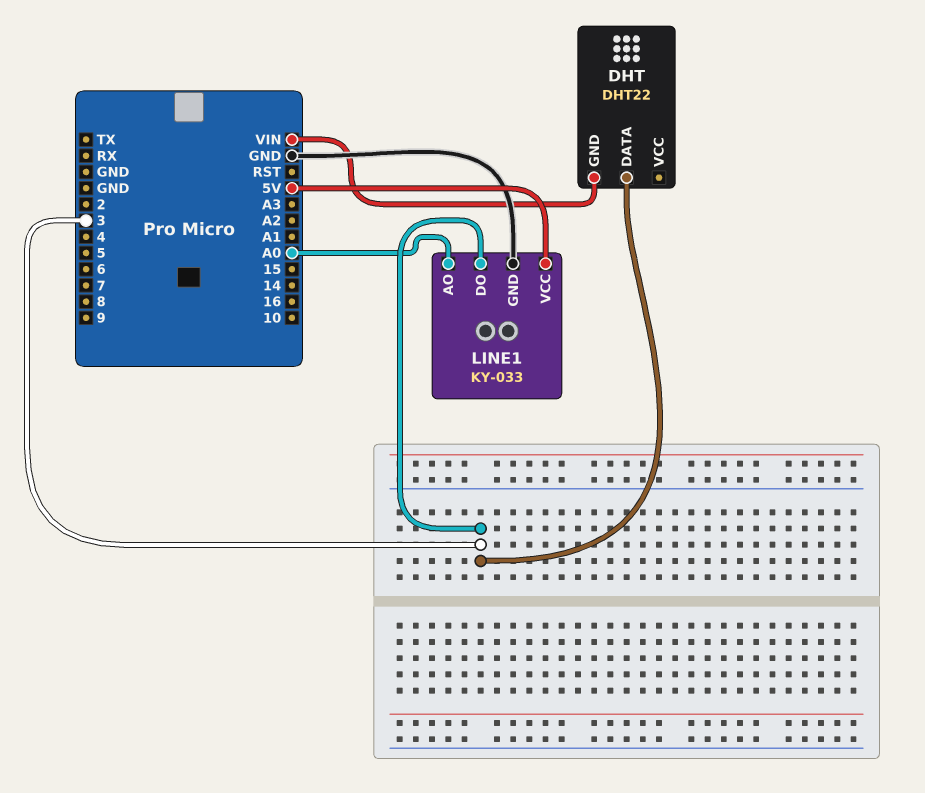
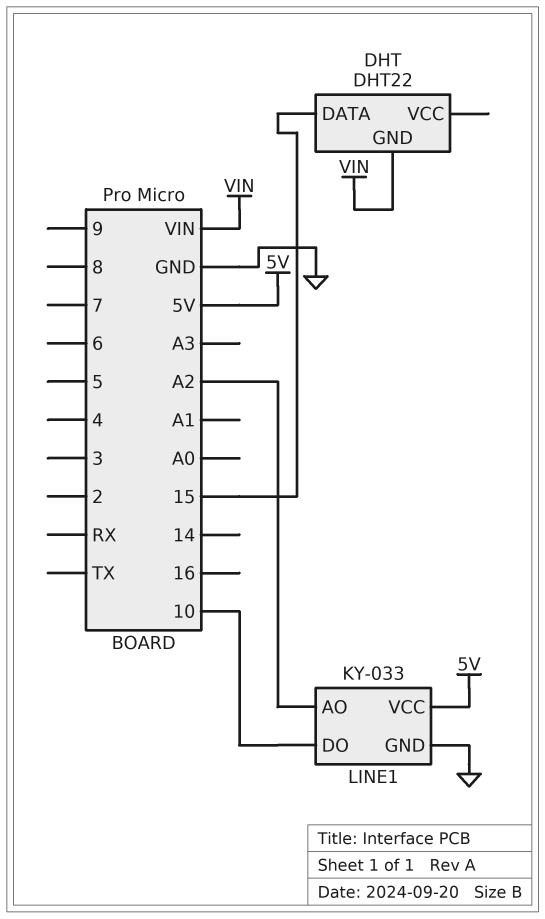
DHT pin DATA: 3 -> 15
LINE1 pin AO: A0 -> A2
LINE1 pin DO: 3 -> 10

